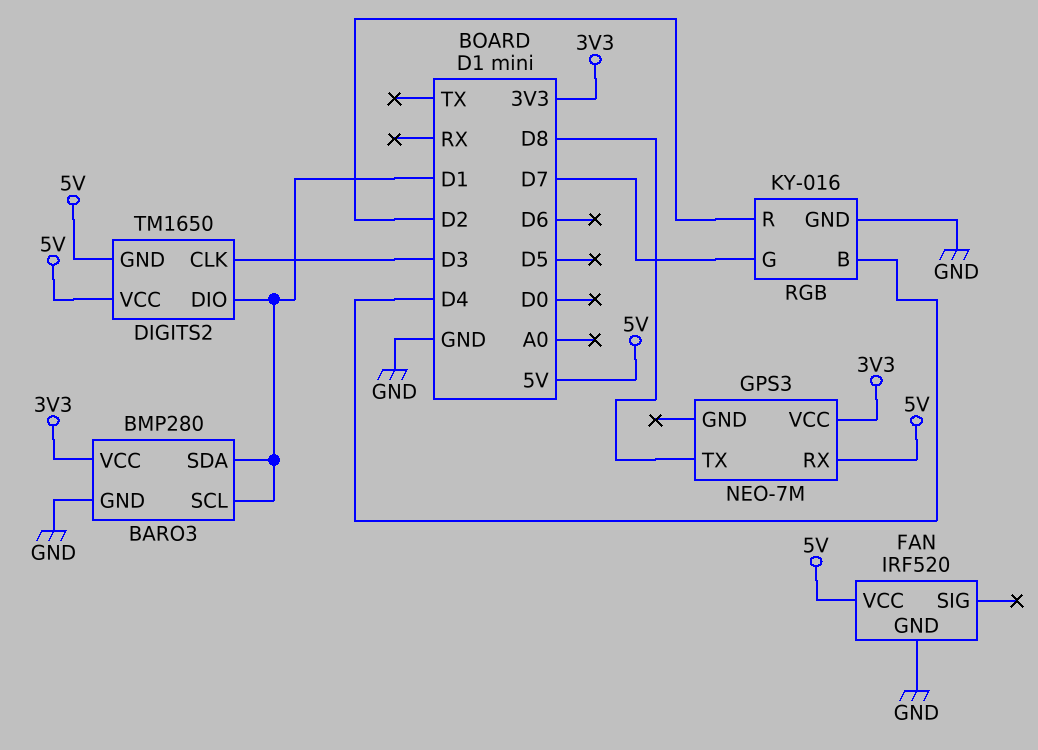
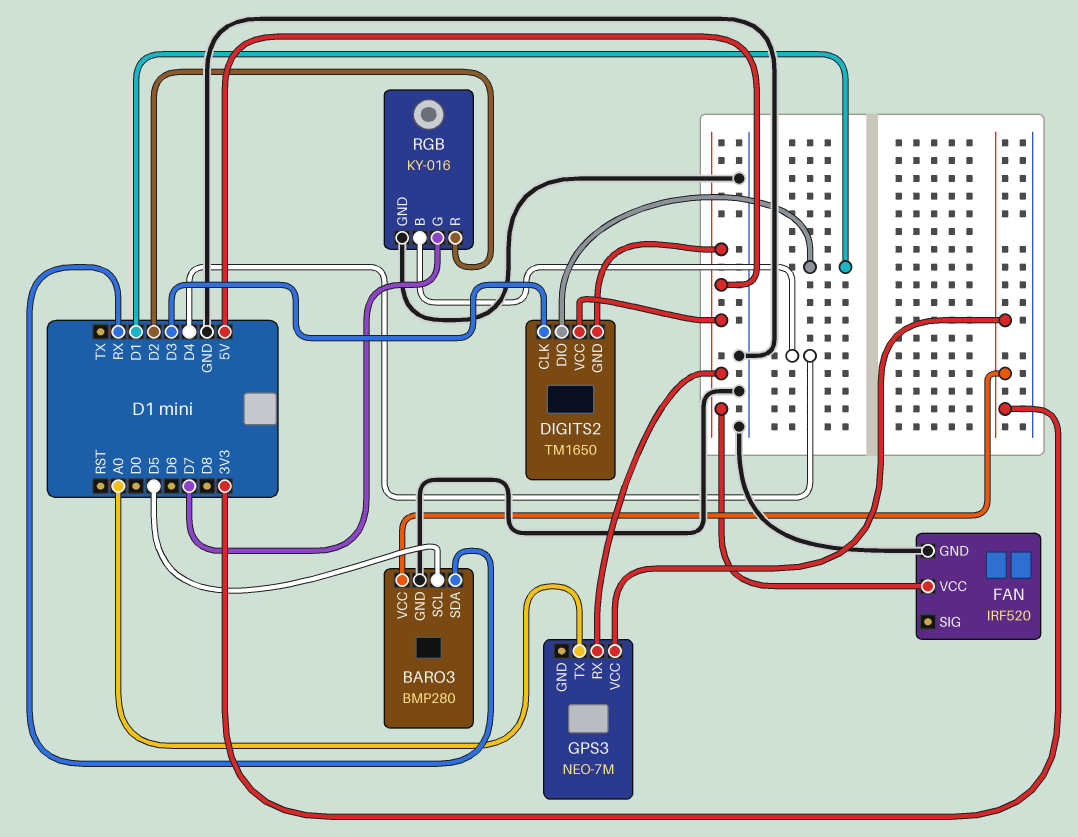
BARO3 pin SCL: D1 -> D5
BARO3 pin SDA: D1 -> RX
GPS3 pin TX: D8 -> A0

